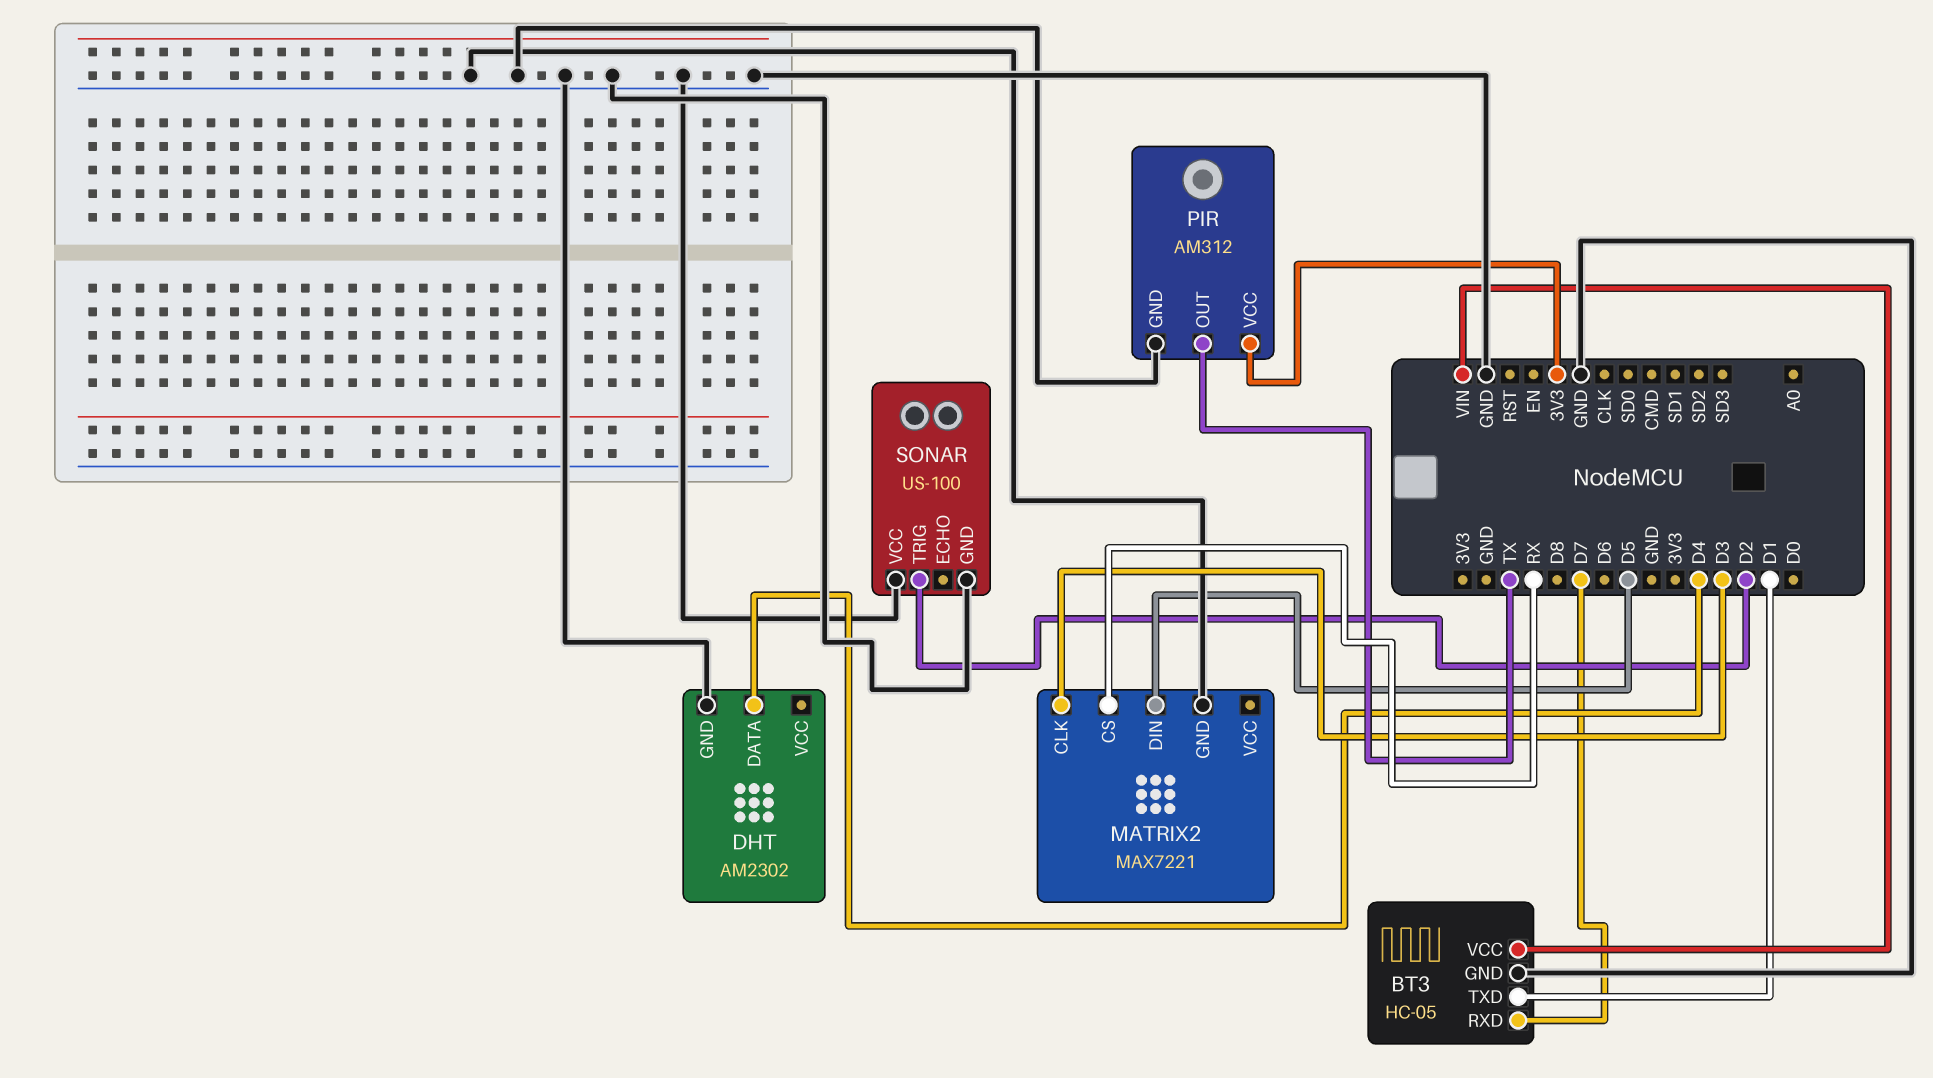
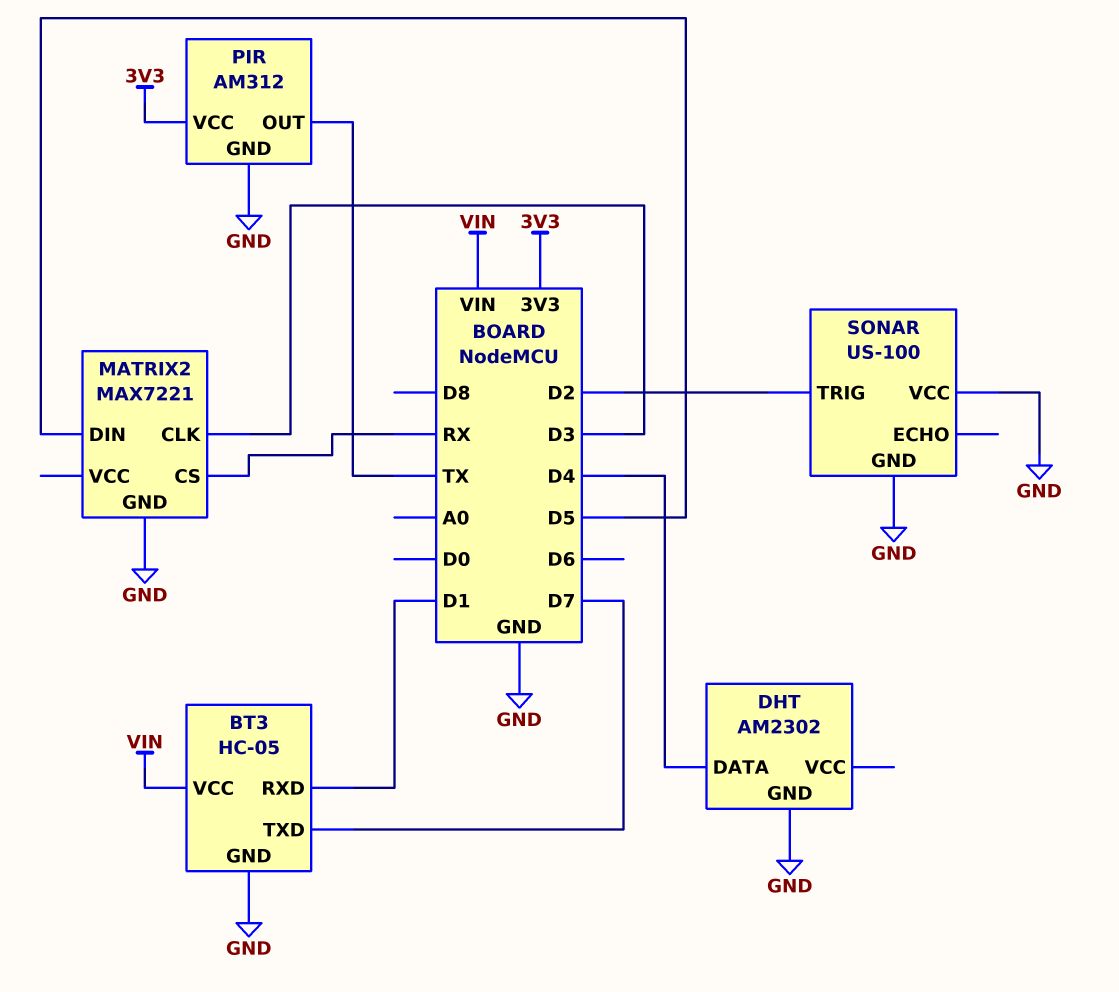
BT3 pin RXD: D7 -> D1
BT3 pin TXD: D1 -> D7

